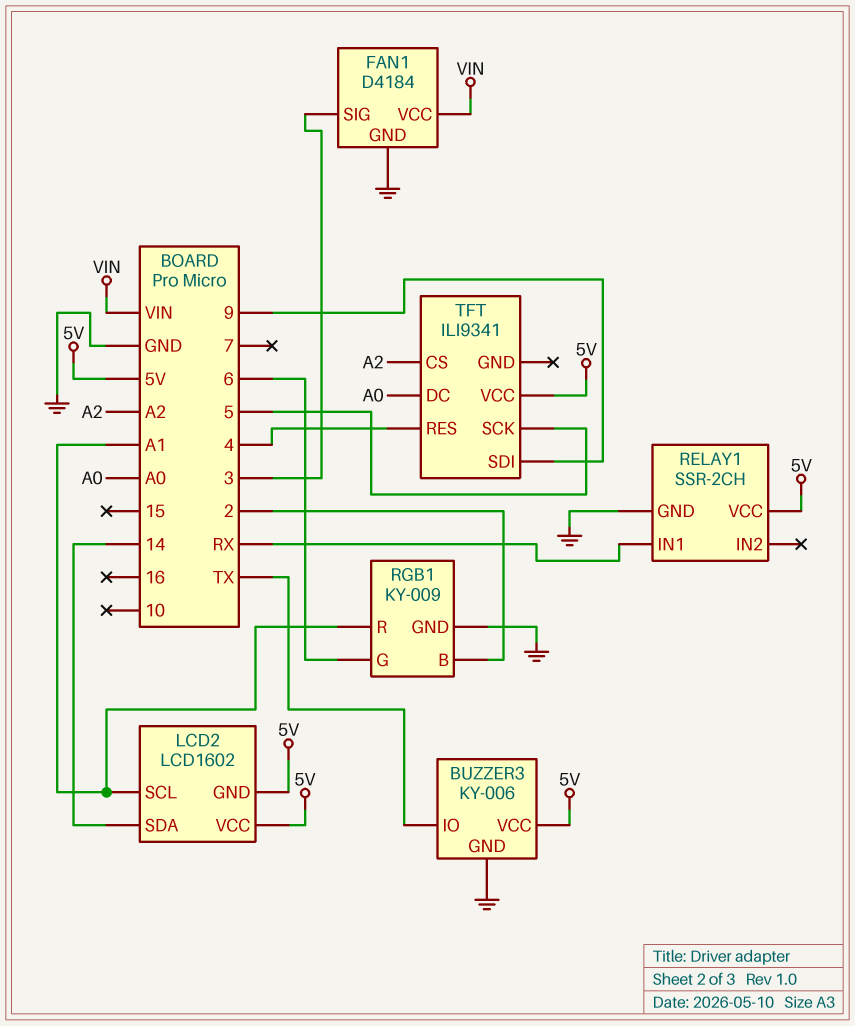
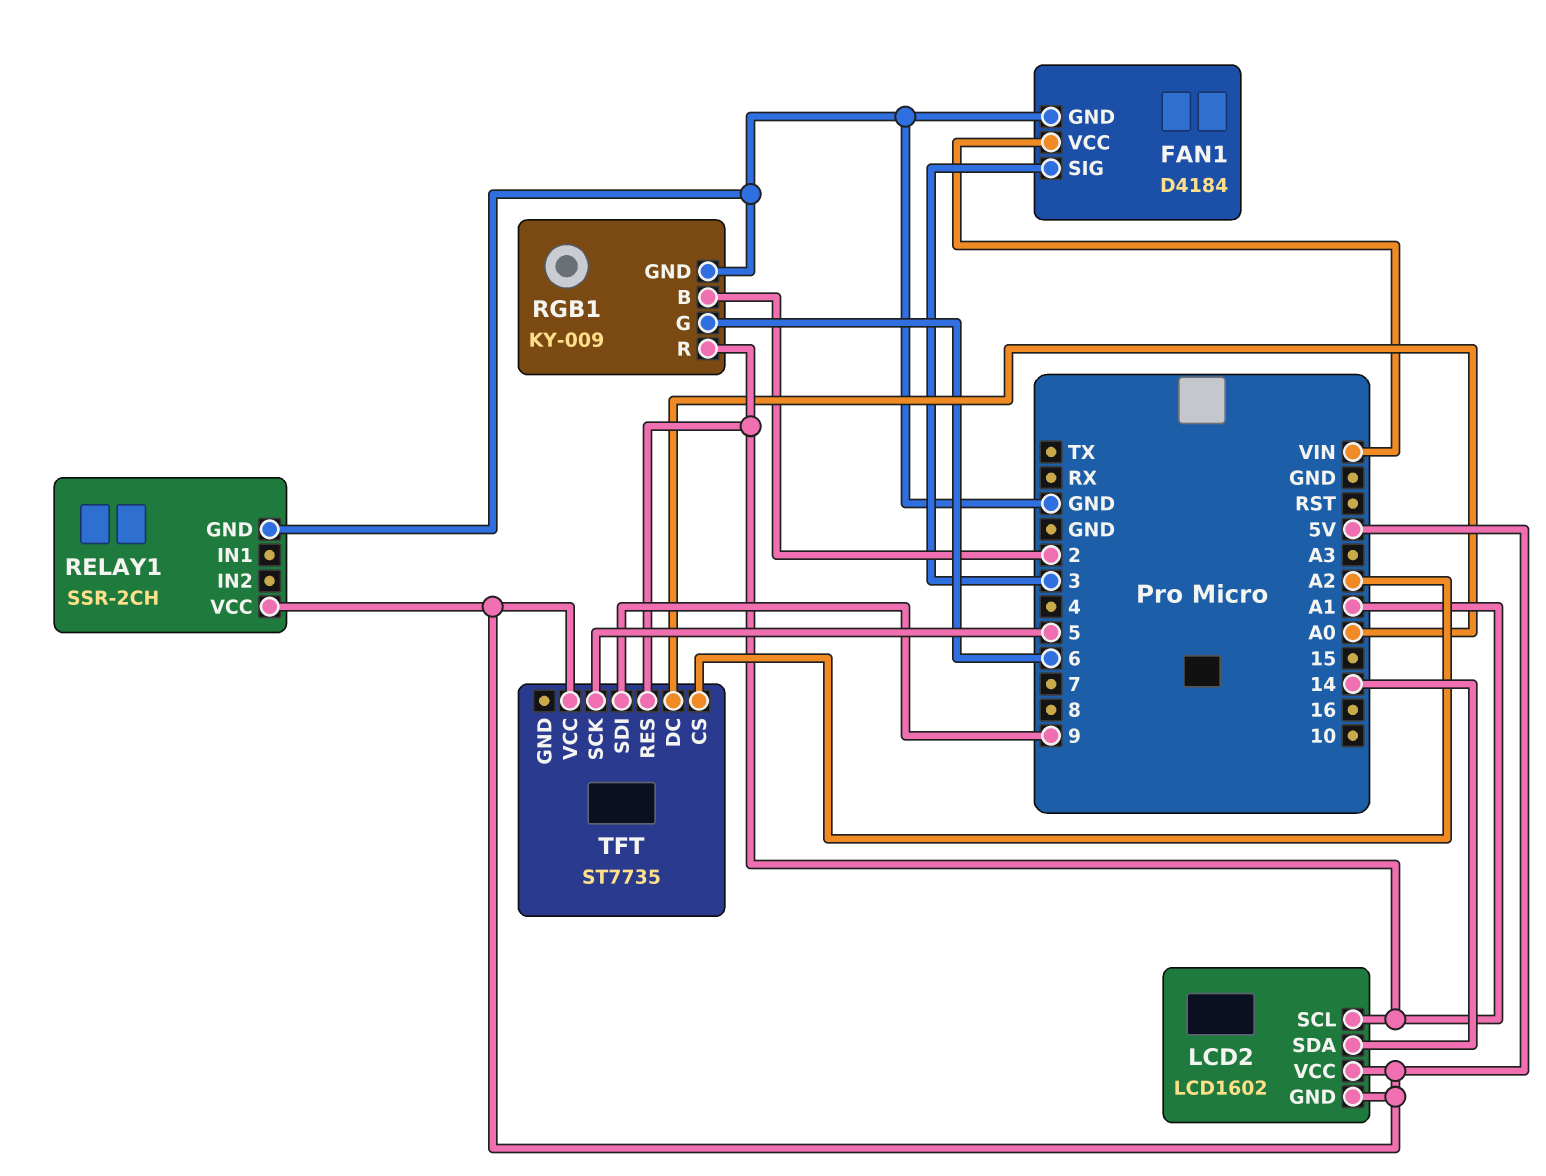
BUZZER3: KY-006 -> none
BUZZER3 pin GND: GND -> none
BUZZER3 pin IO: TX -> none
BUZZER3 pin VCC: 5V -> none
RELAY1 pin IN1: RX -> none
TFT: ILI9341 -> ST7735
TFT pin RES: 4 -> A1

